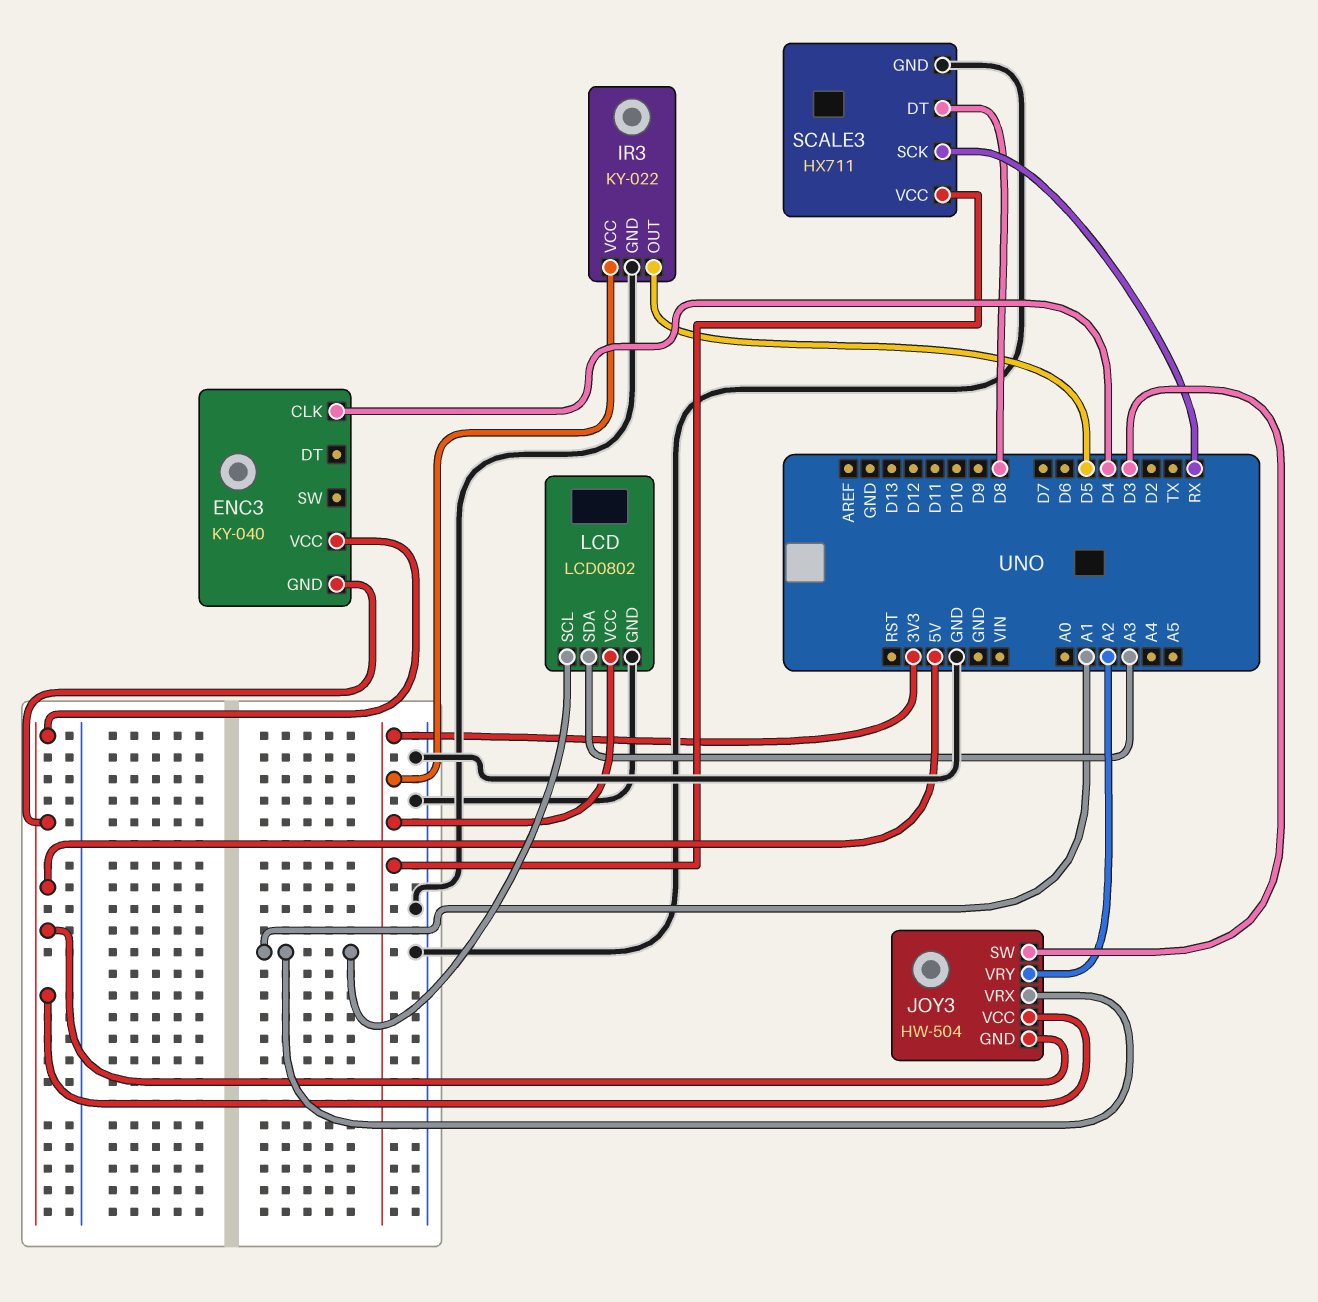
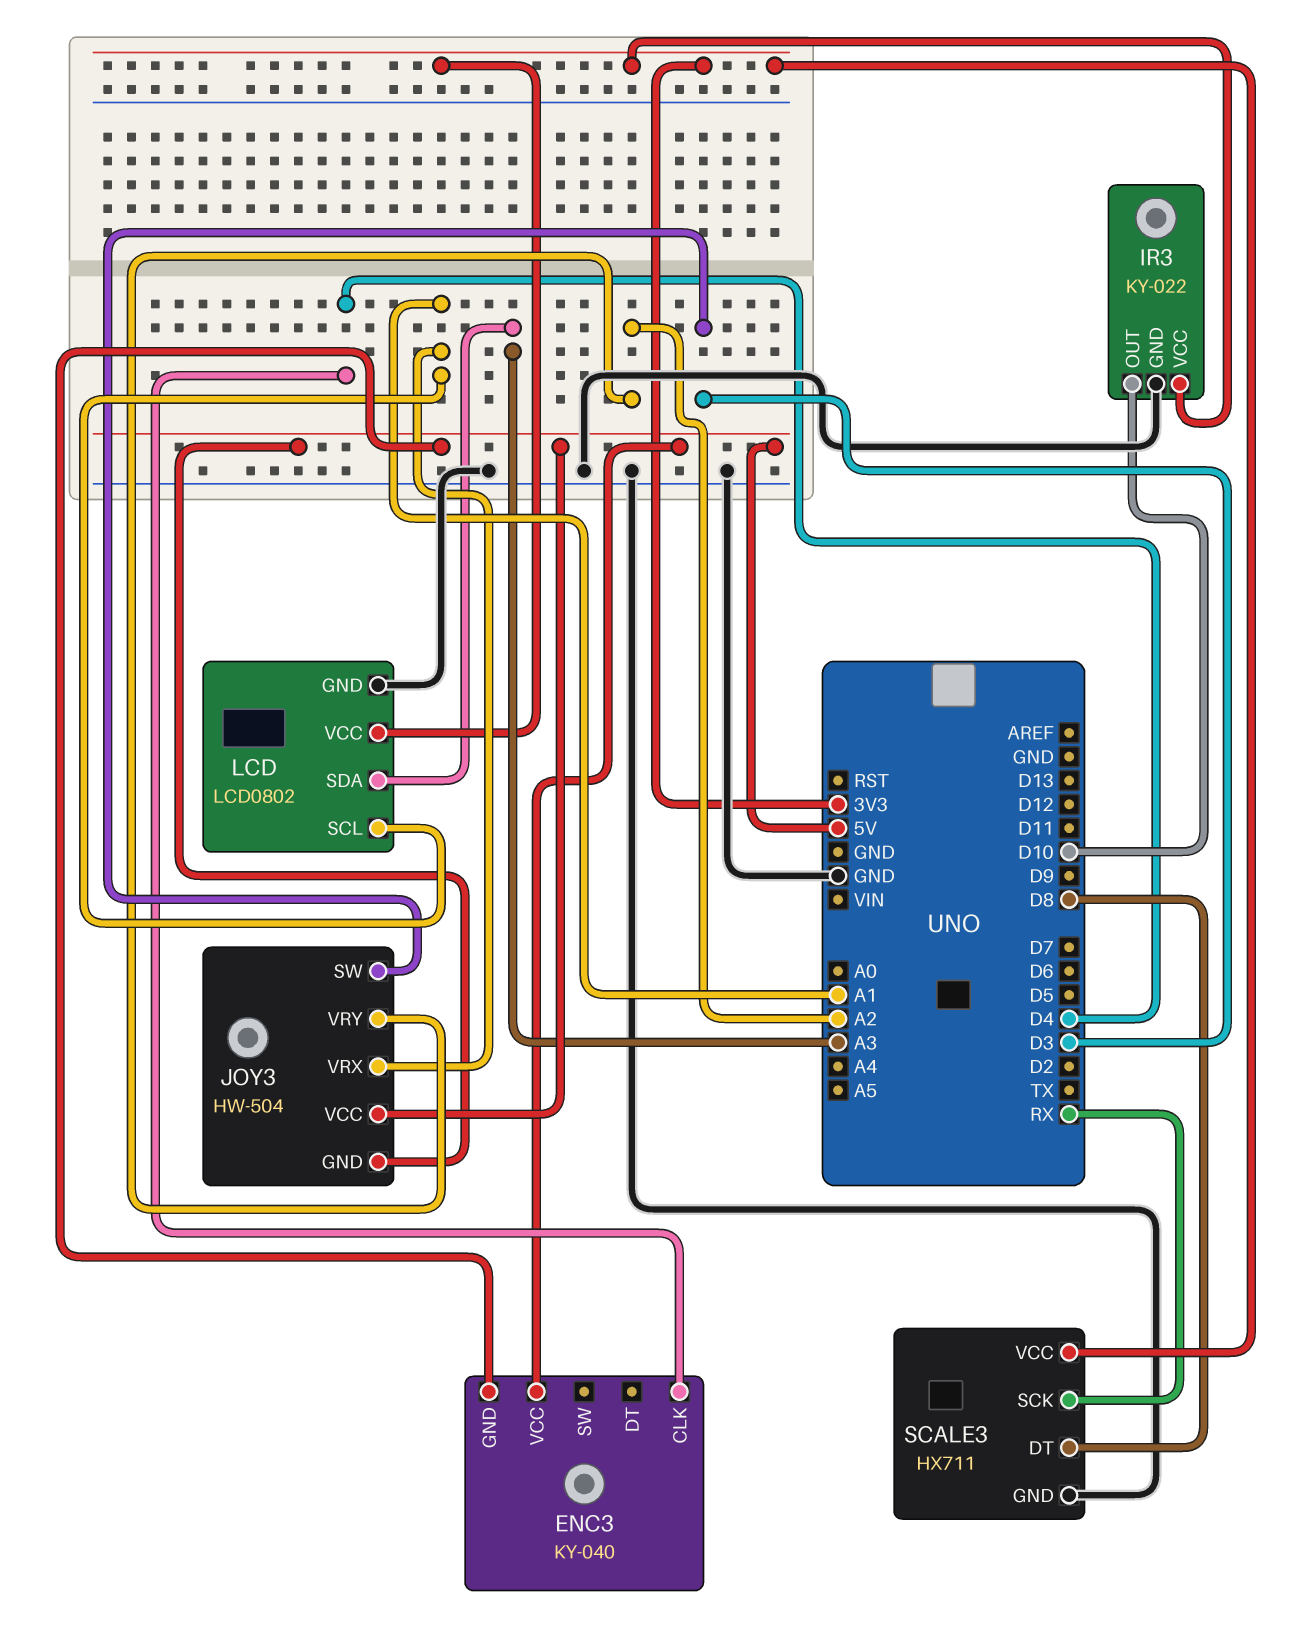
IR3 pin OUT: D5 -> D10

